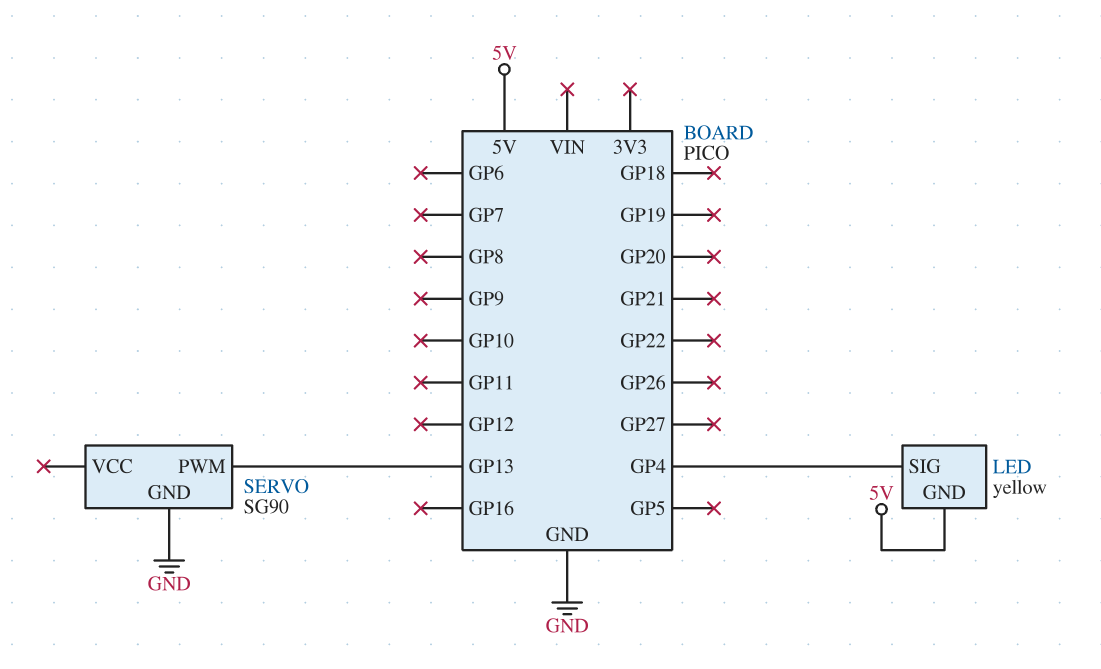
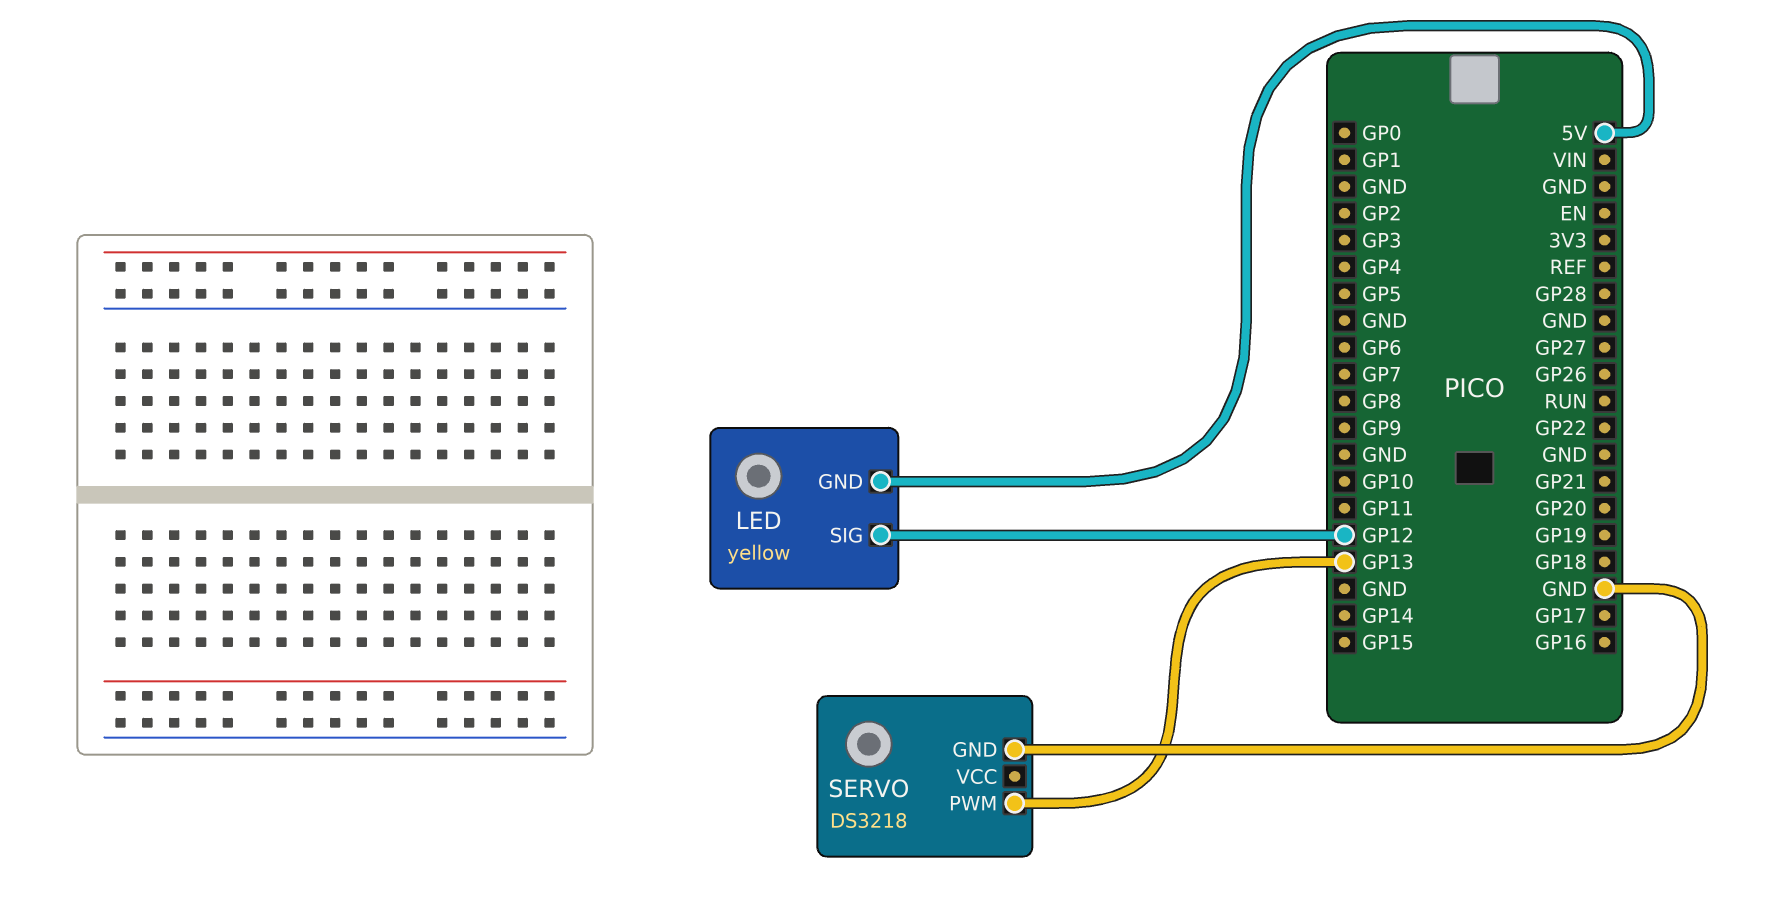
LED pin SIG: GP4 -> GP12
SERVO: SG90 -> DS3218

